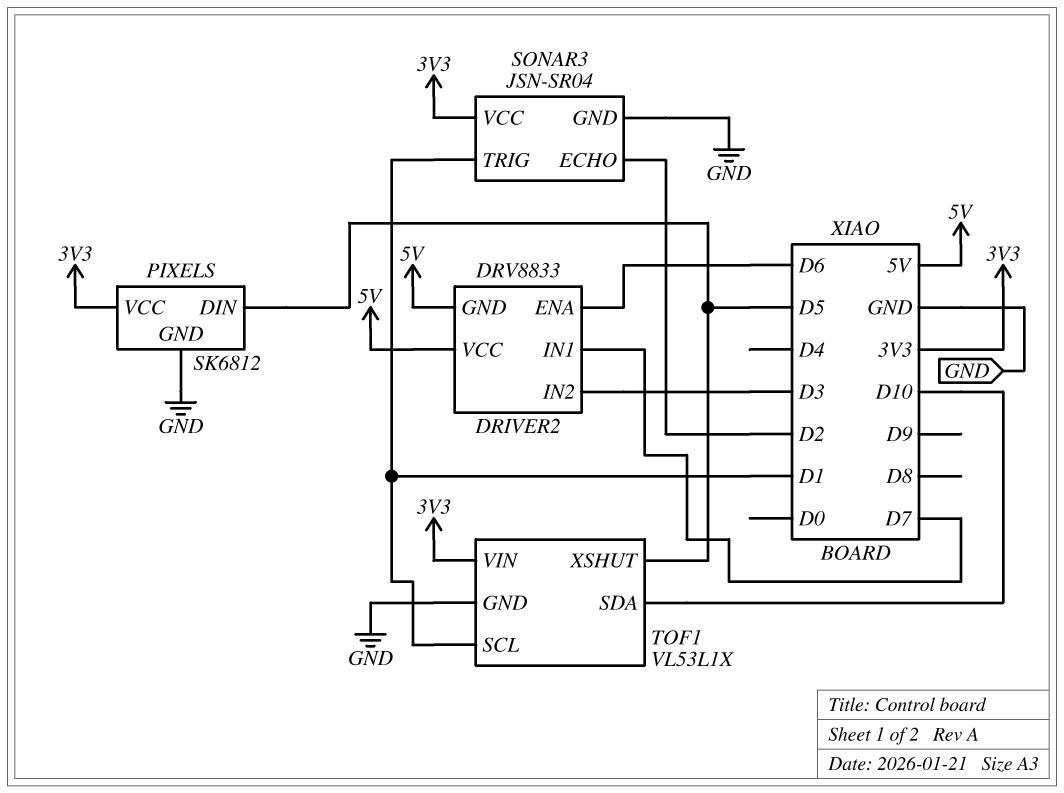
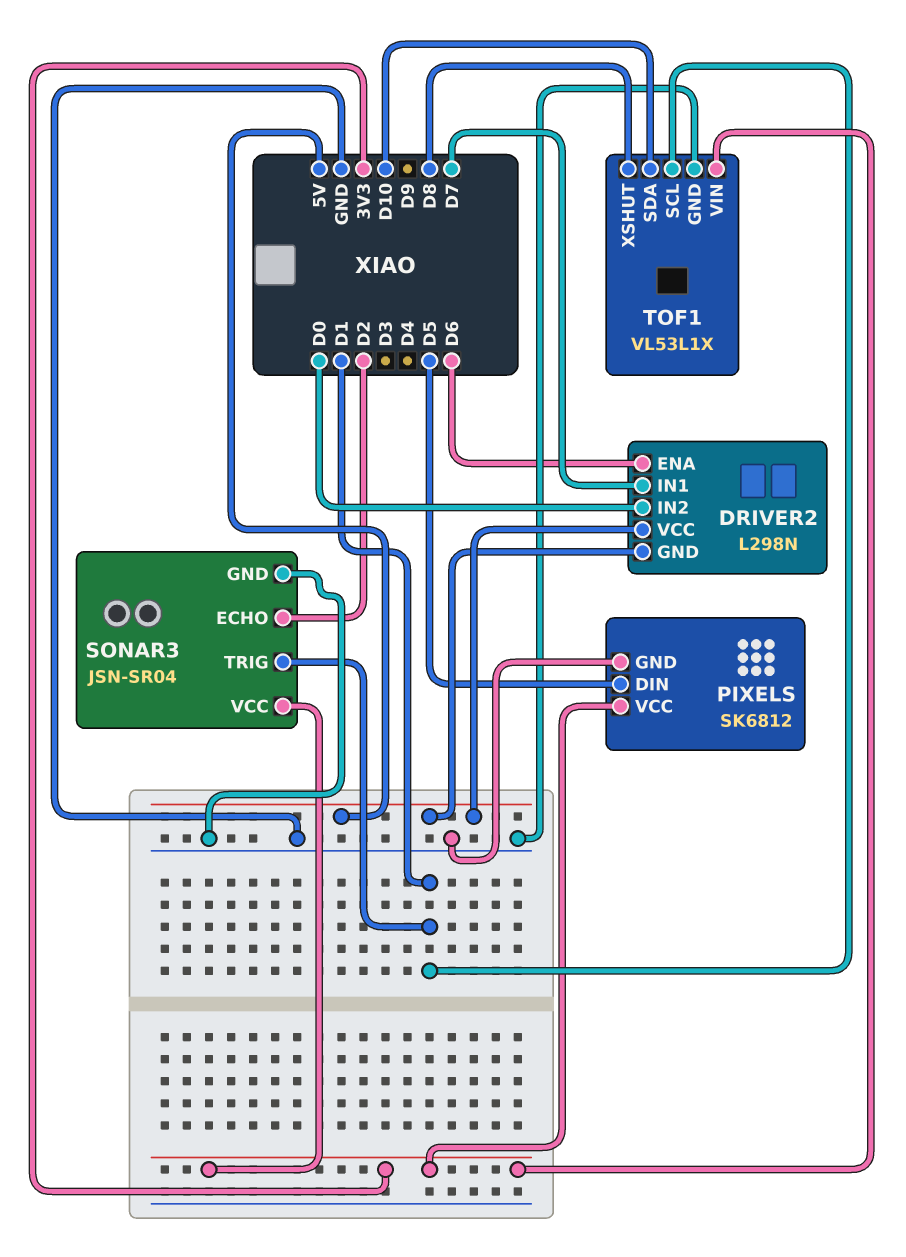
DRIVER2: DRV8833 -> L298N
DRIVER2 pin IN2: D3 -> D0
TOF1 pin XSHUT: D5 -> D8

